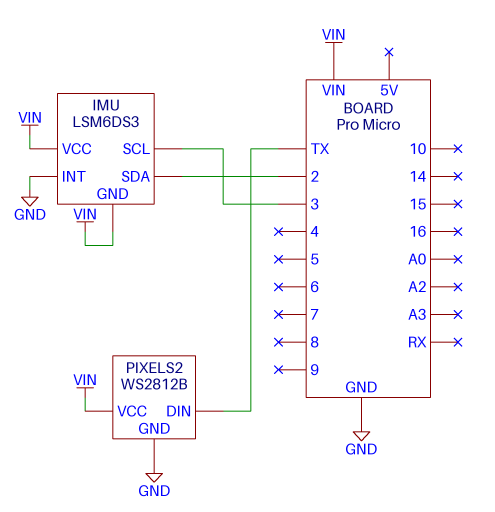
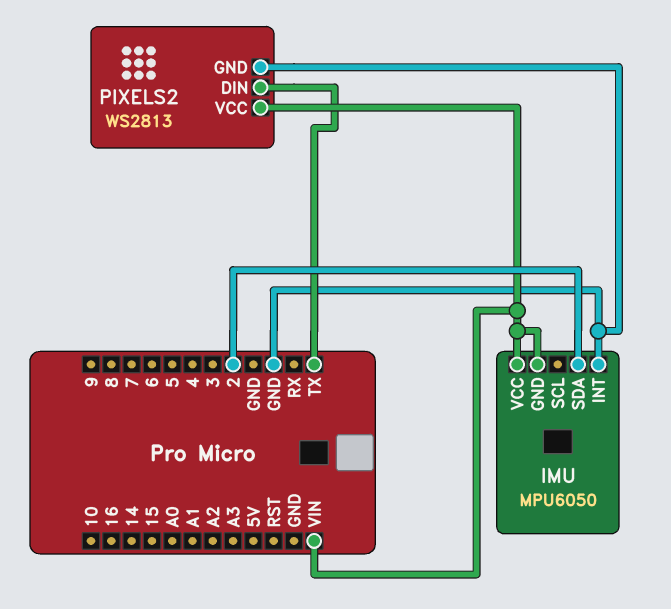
IMU: LSM6DS3 -> MPU6050
IMU pin SCL: 3 -> none
PIXELS2: WS2812B -> WS2813

